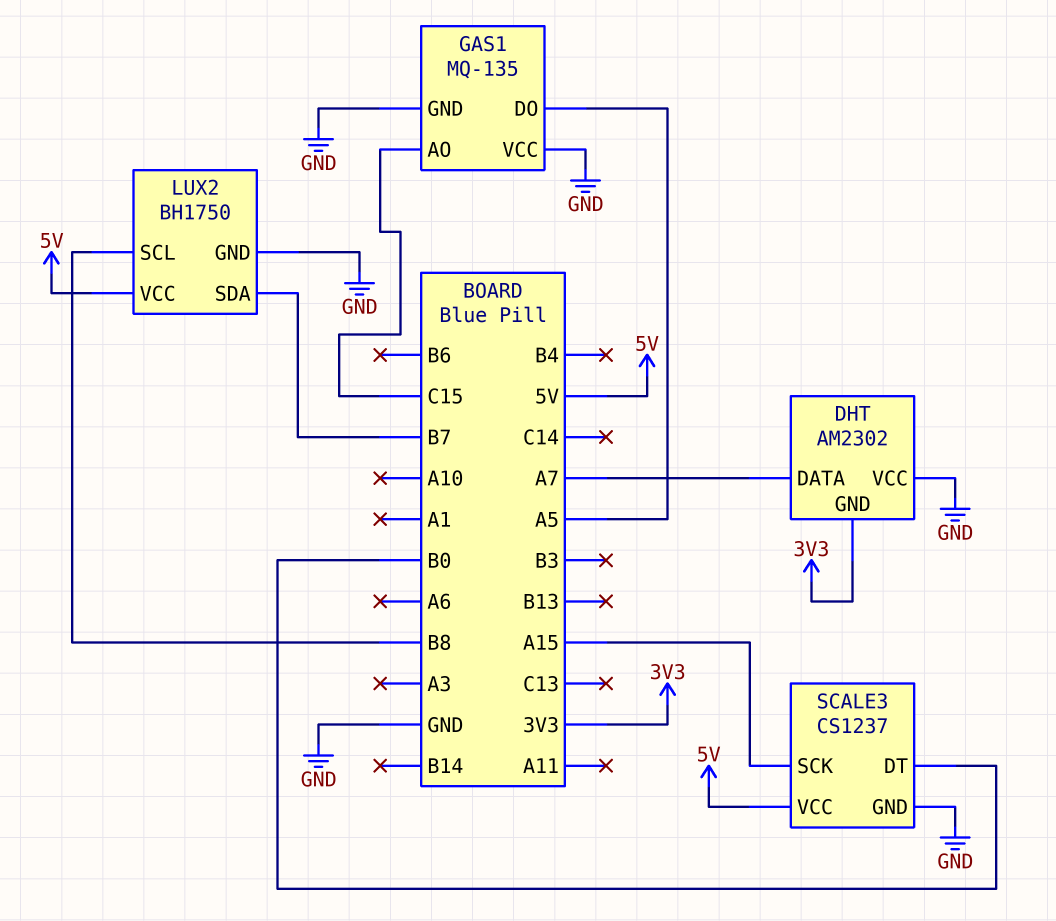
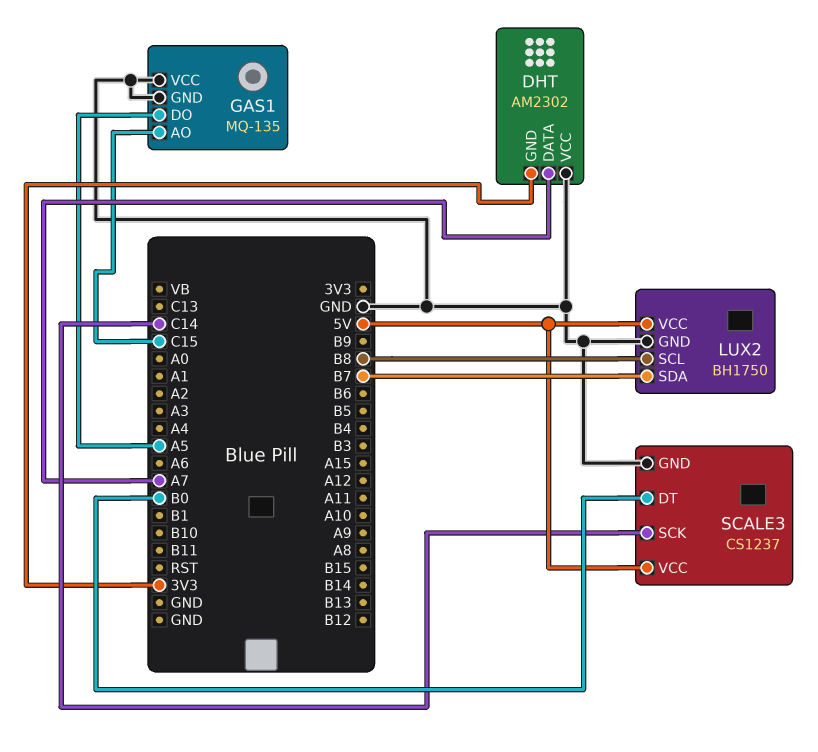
SCALE3 pin SCK: A15 -> C14

